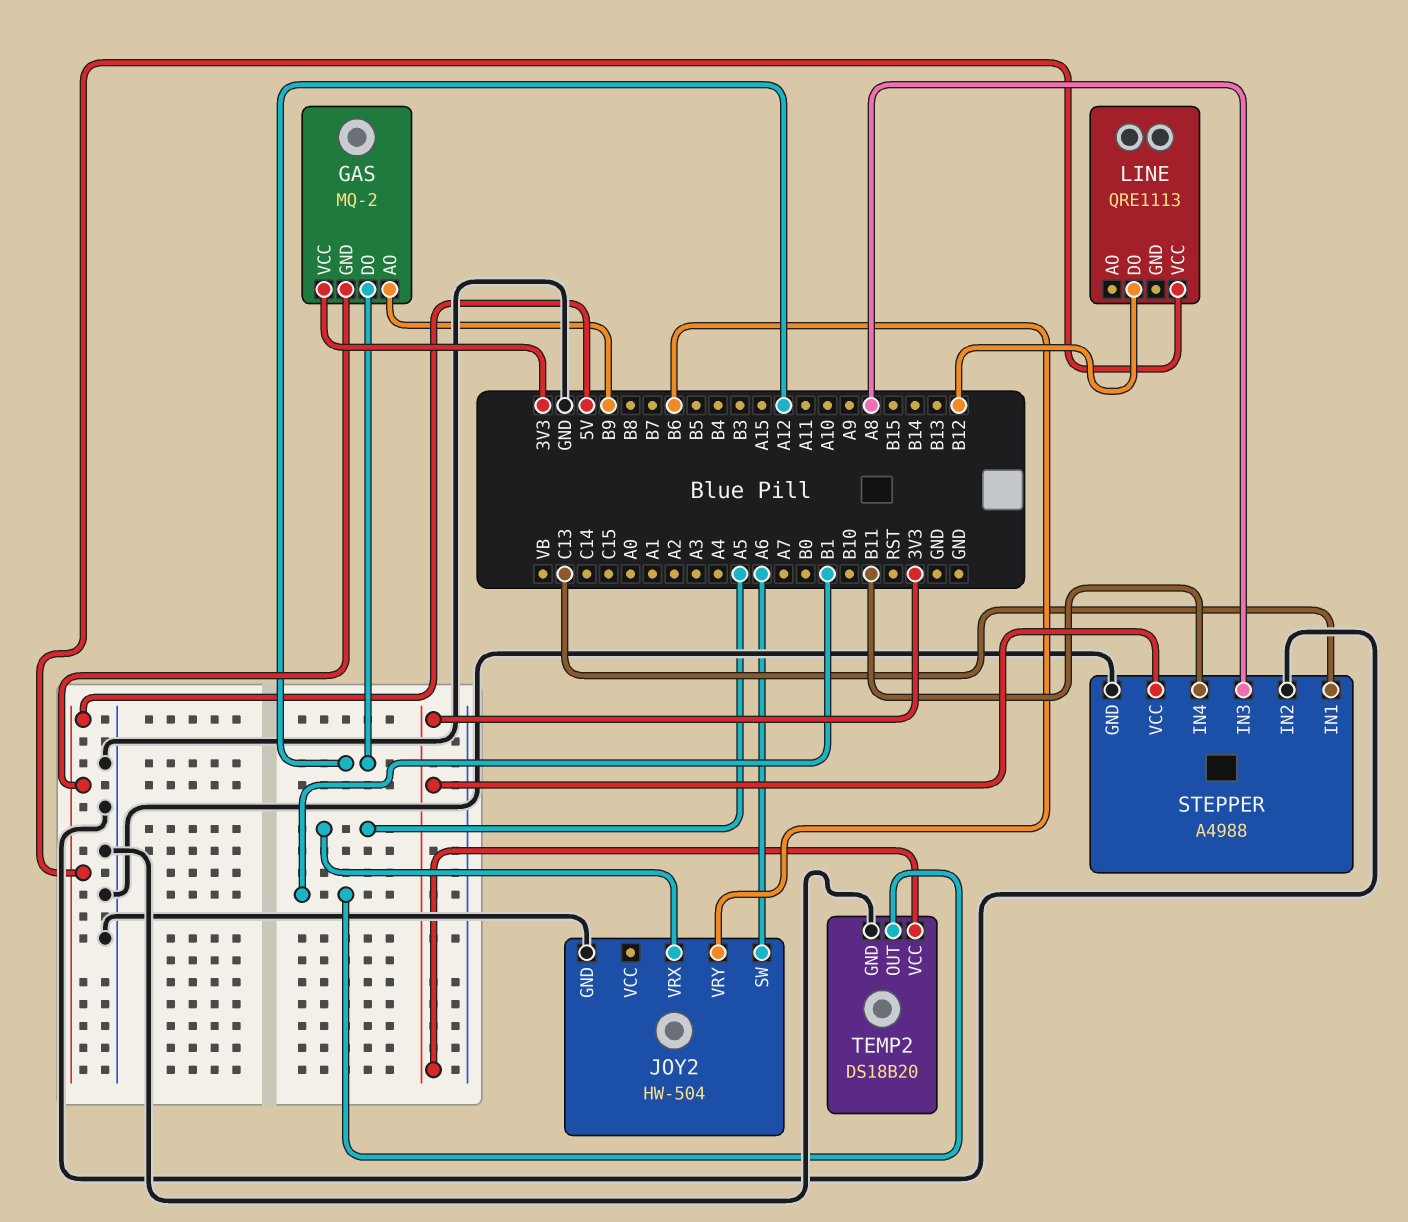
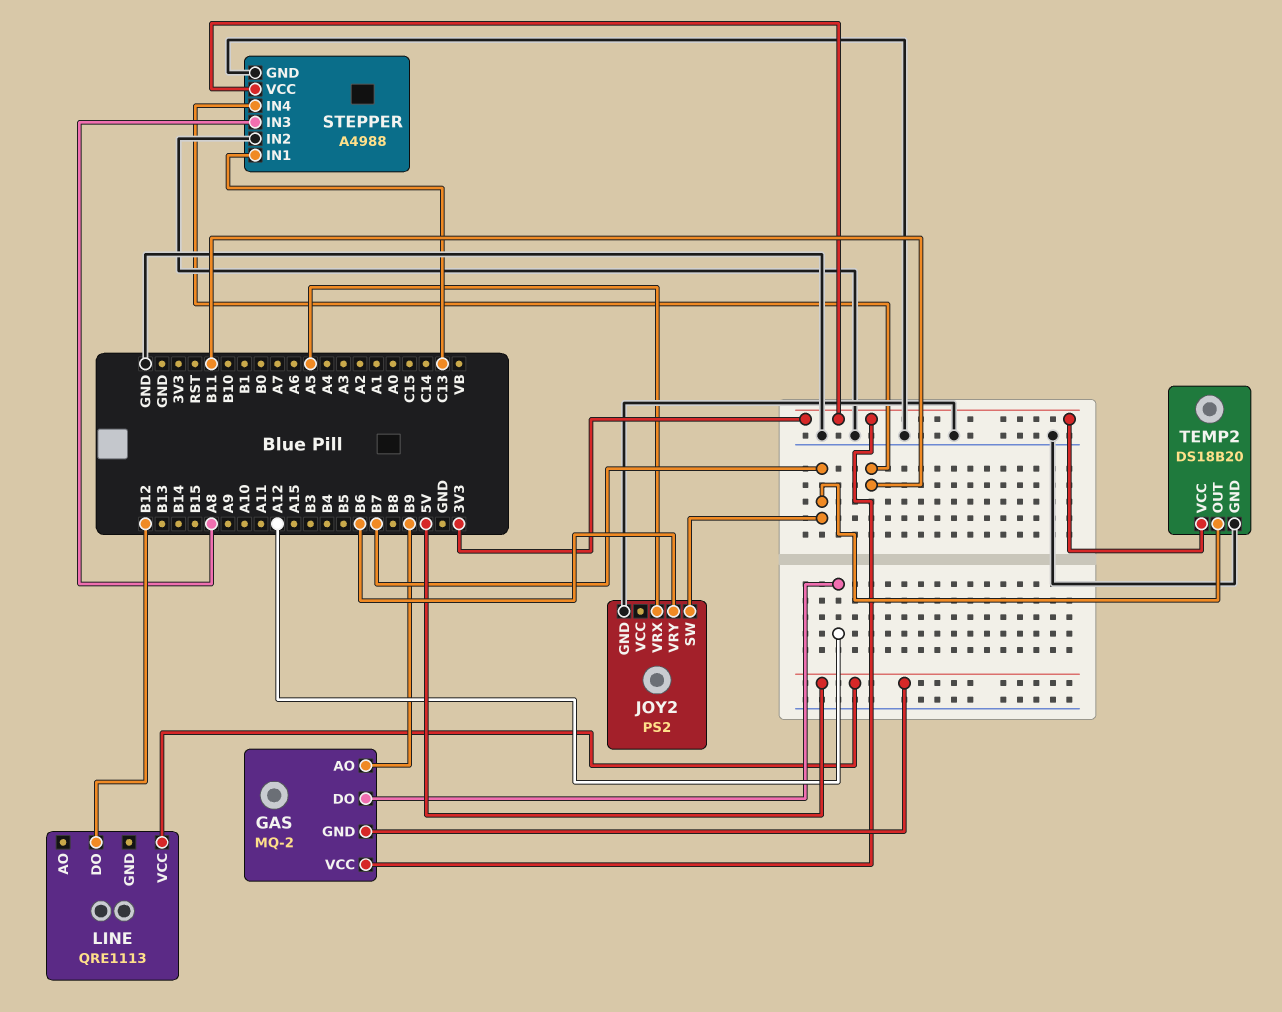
JOY2: HW-504 -> PS2
JOY2 pin SW: A6 -> B7
TEMP2 pin OUT: B1 -> B7

